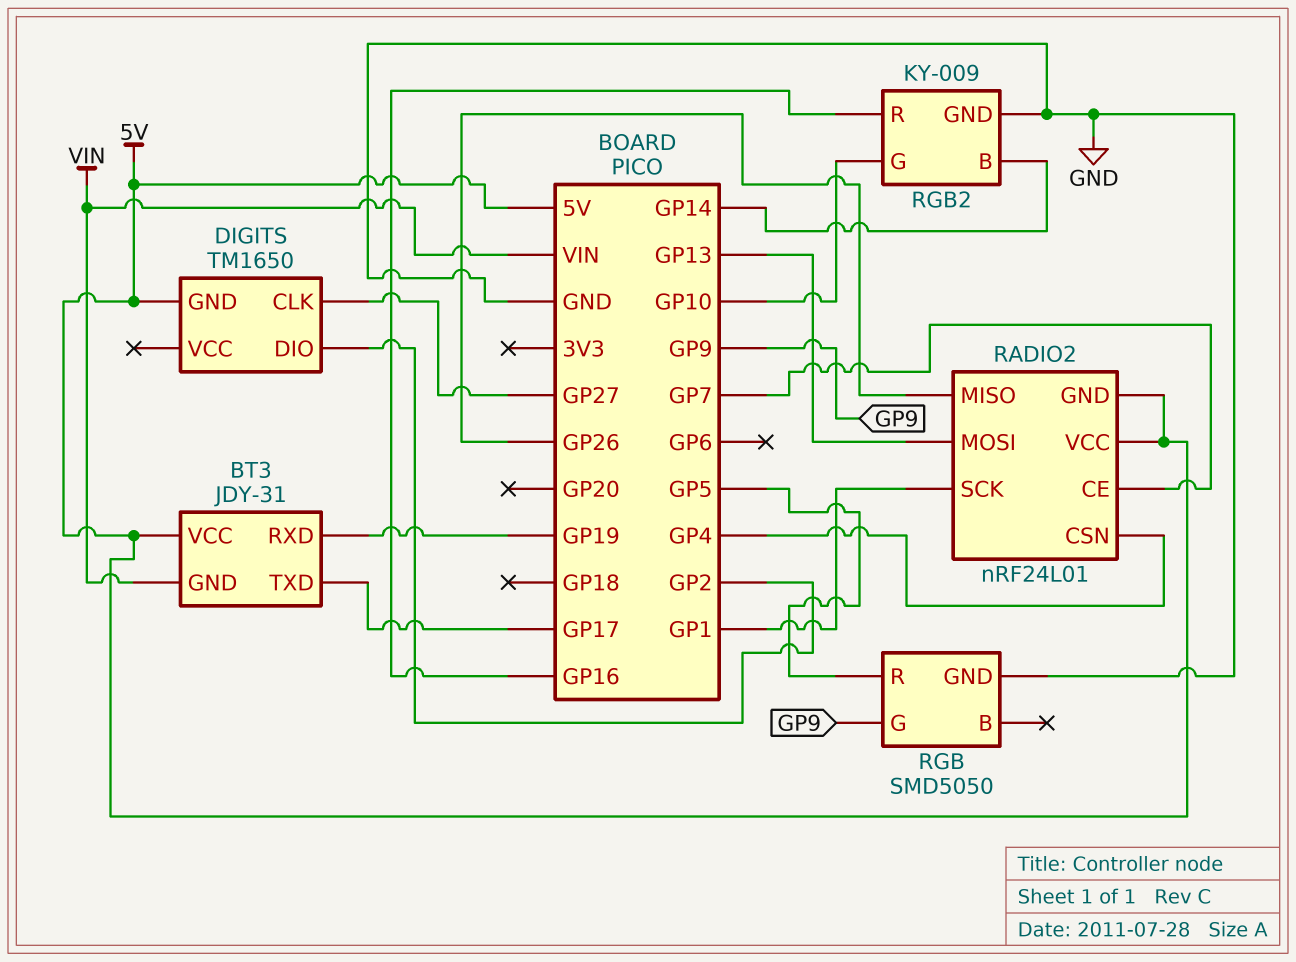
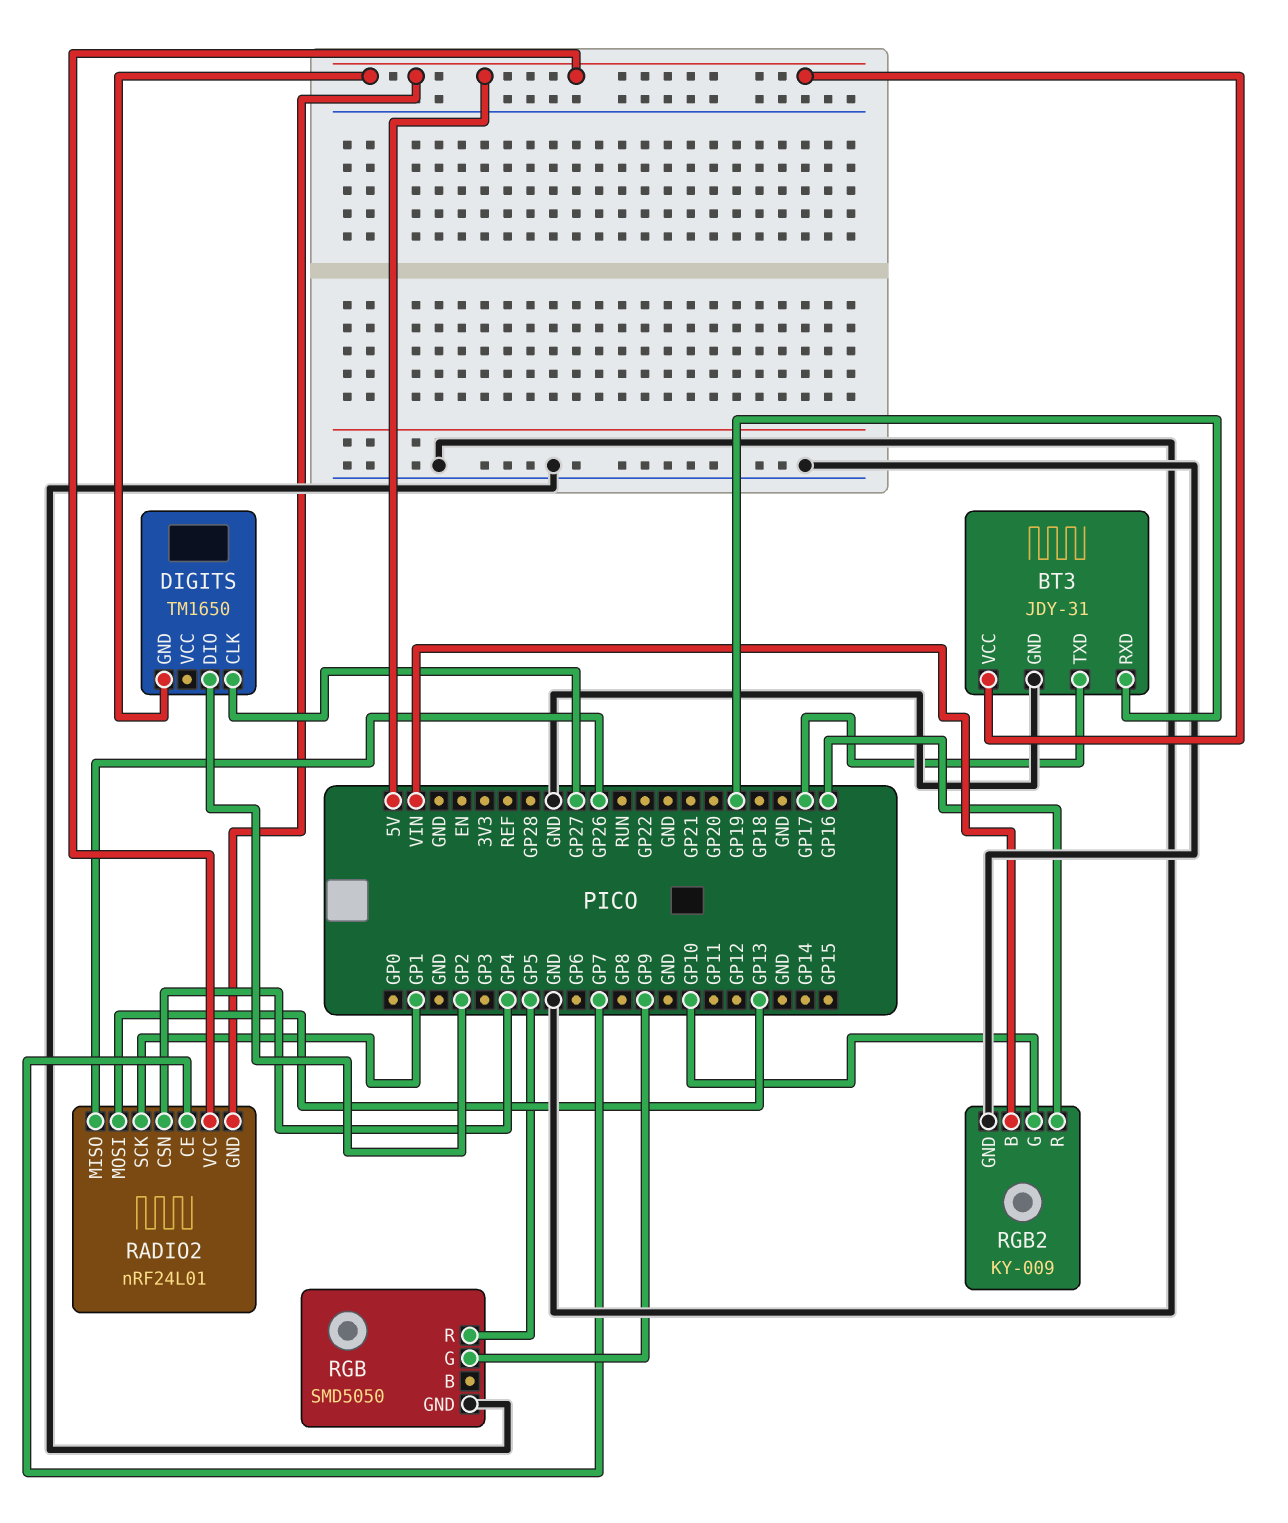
BT3 pin GND: VIN -> GND
RGB2 pin B: GP14 -> VIN

